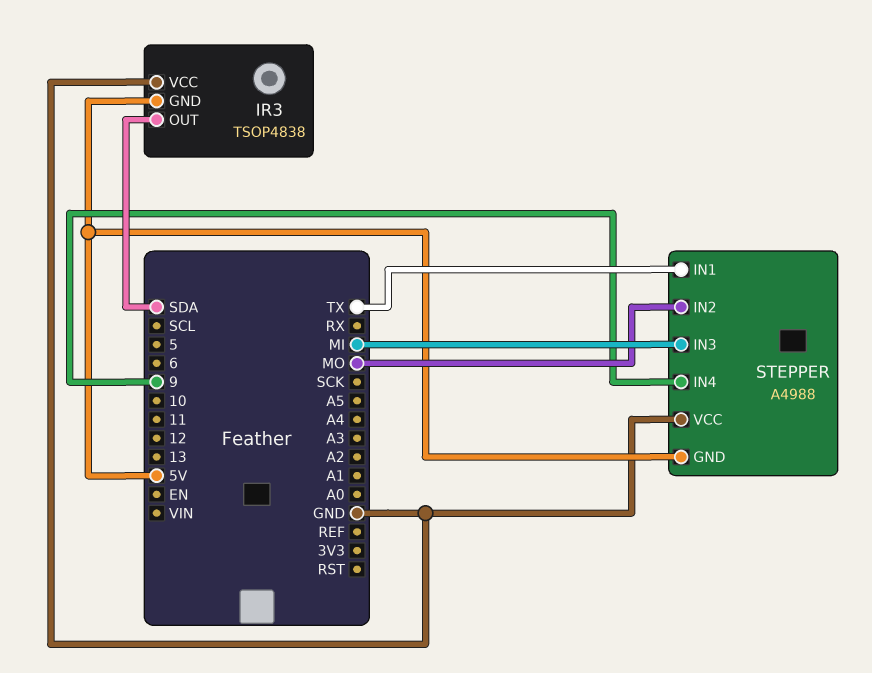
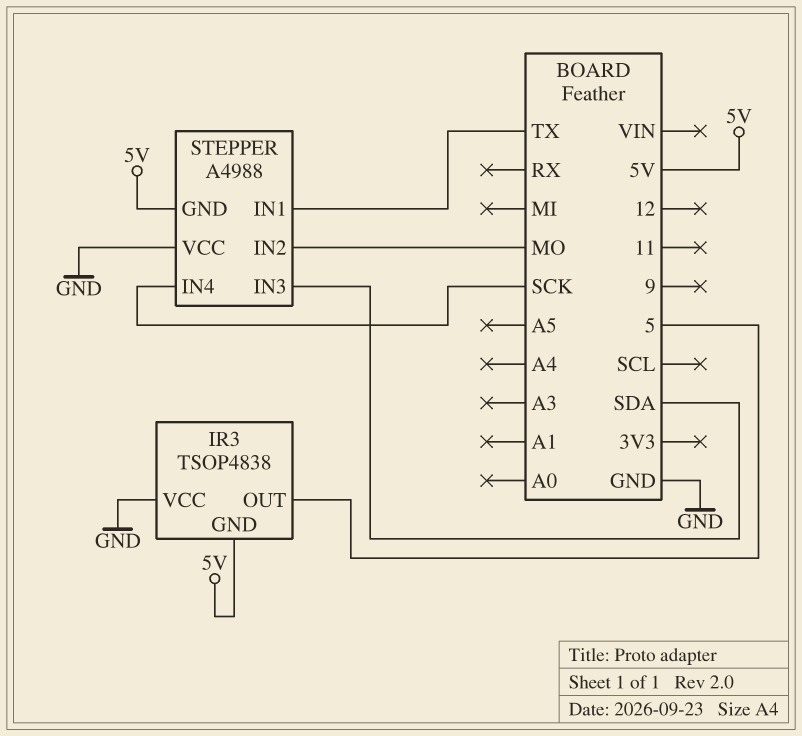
IR3 pin OUT: SDA -> 5
STEPPER pin IN3: MI -> SDA
STEPPER pin IN4: 9 -> SCK

